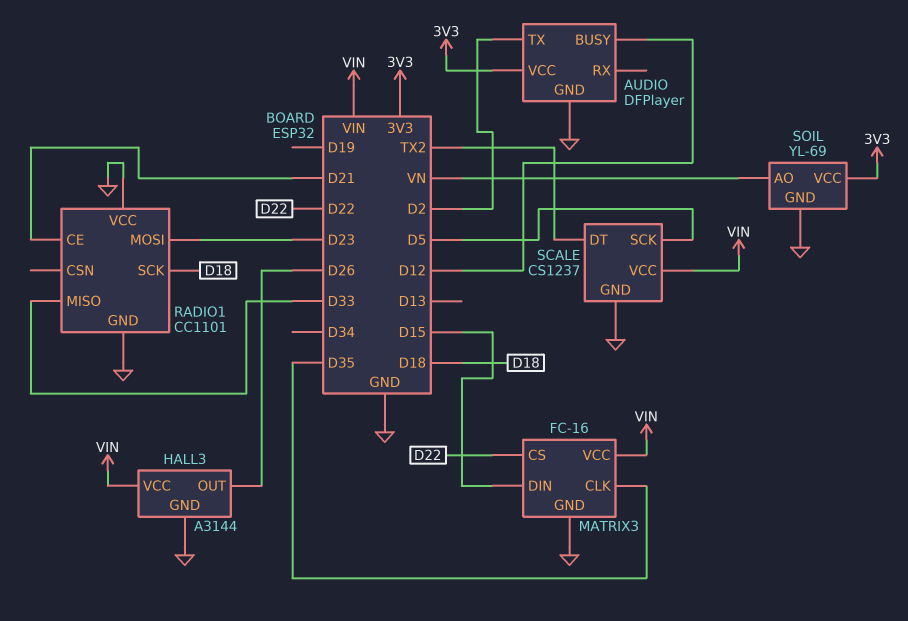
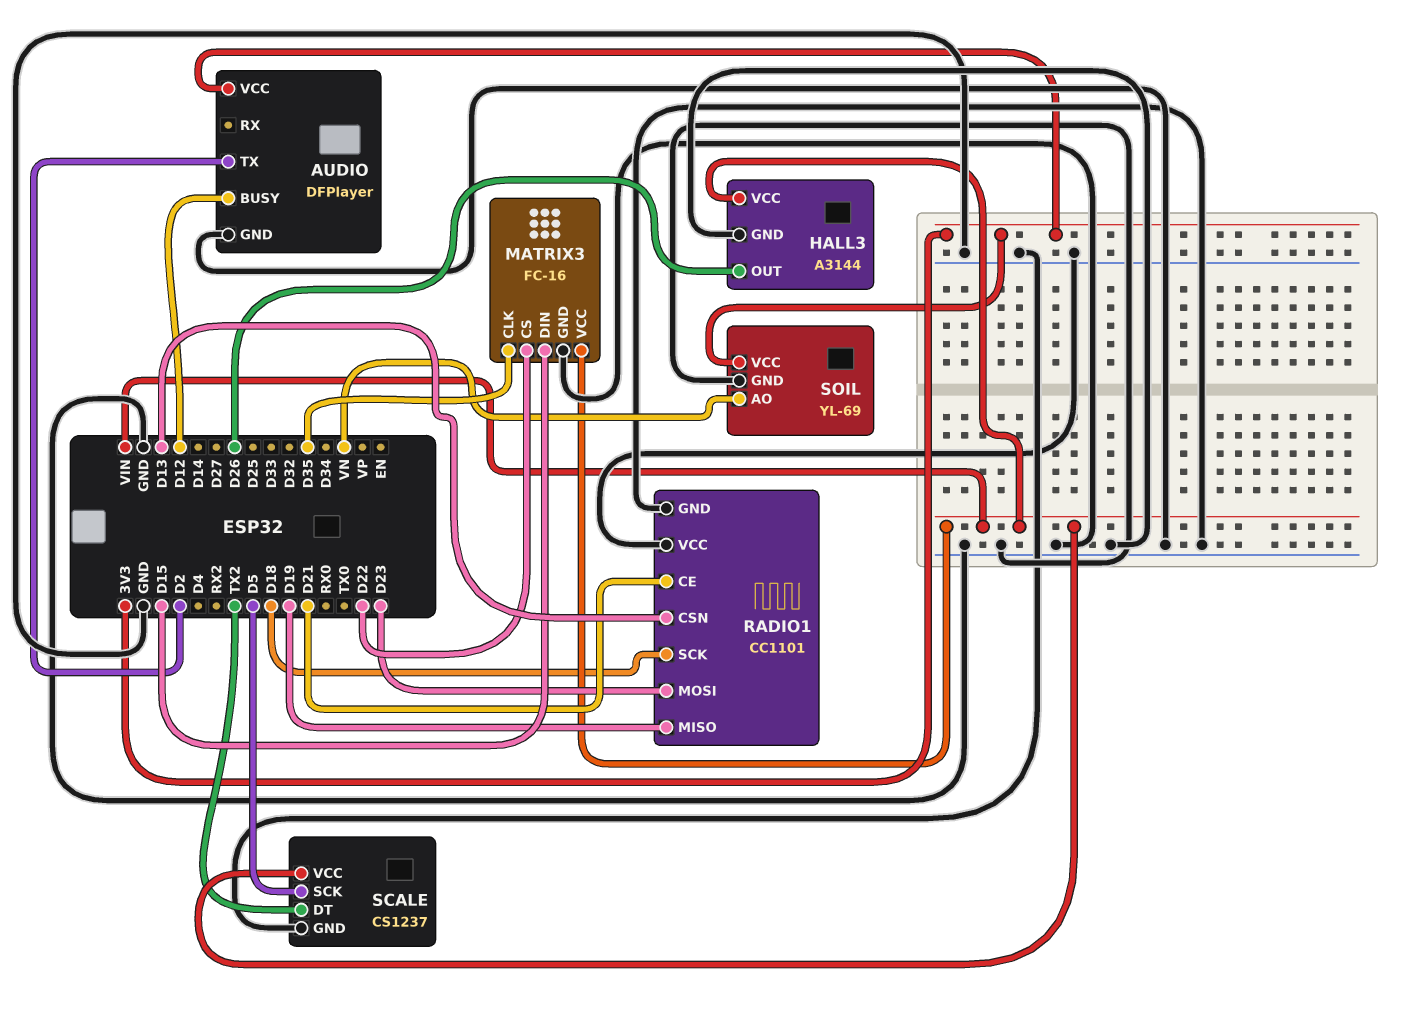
RADIO1 pin CSN: none -> D13
RADIO1 pin MISO: D33 -> D19

